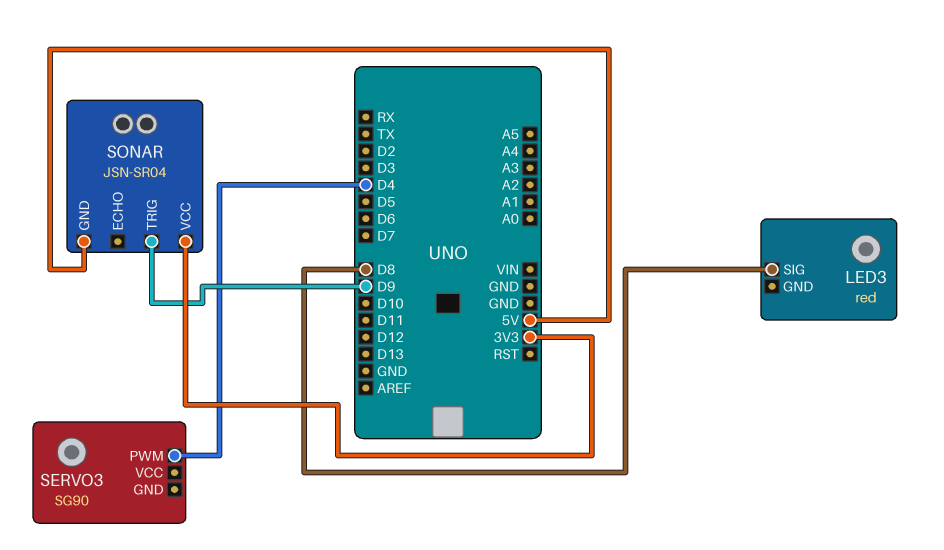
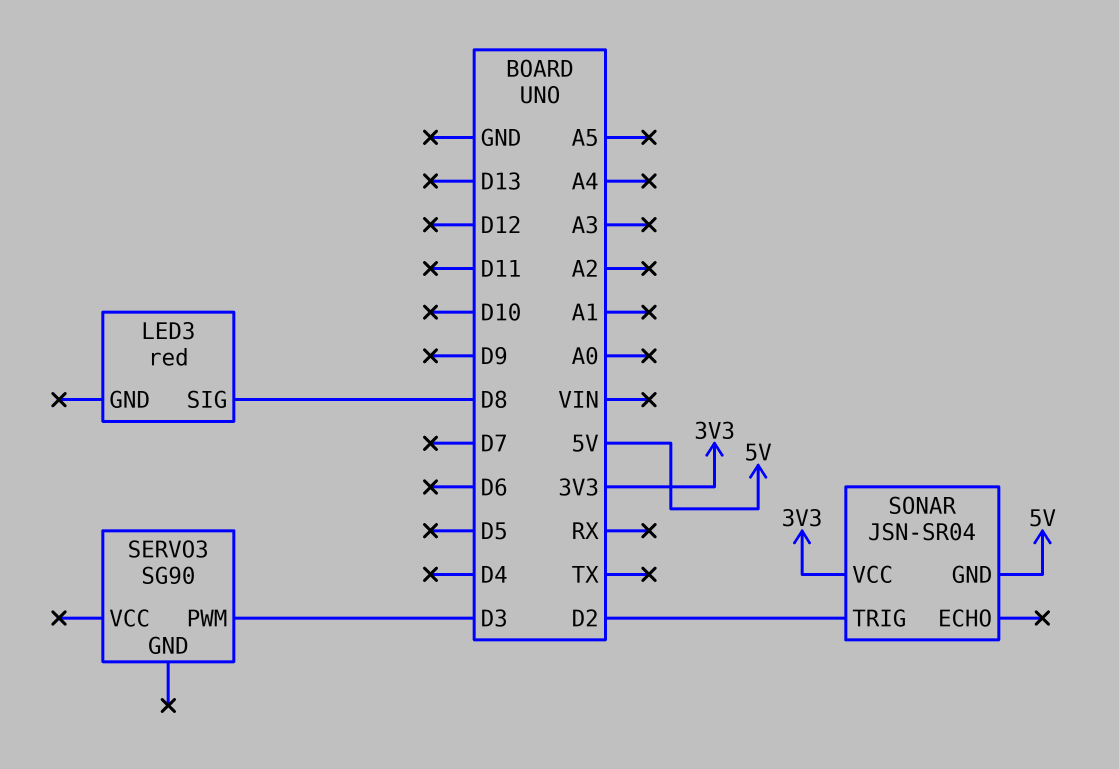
SERVO3 pin PWM: D4 -> D3
SONAR pin TRIG: D9 -> D2

